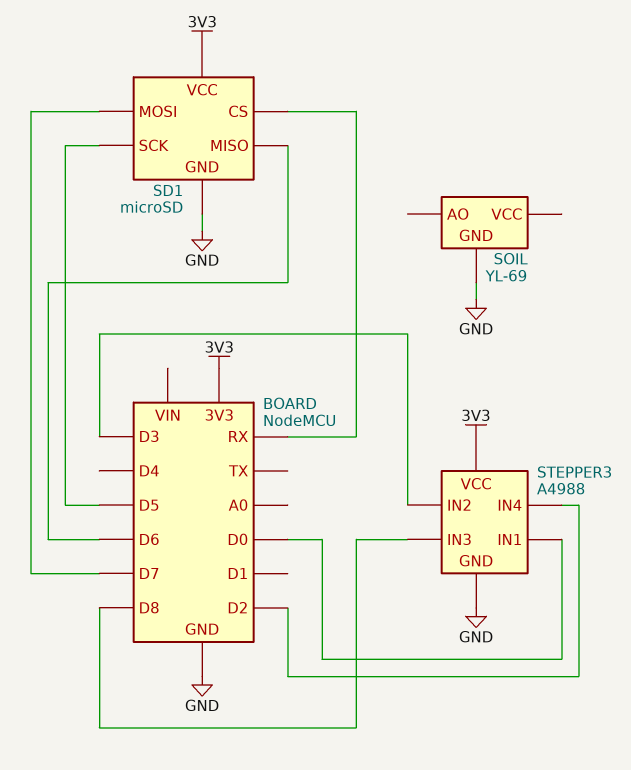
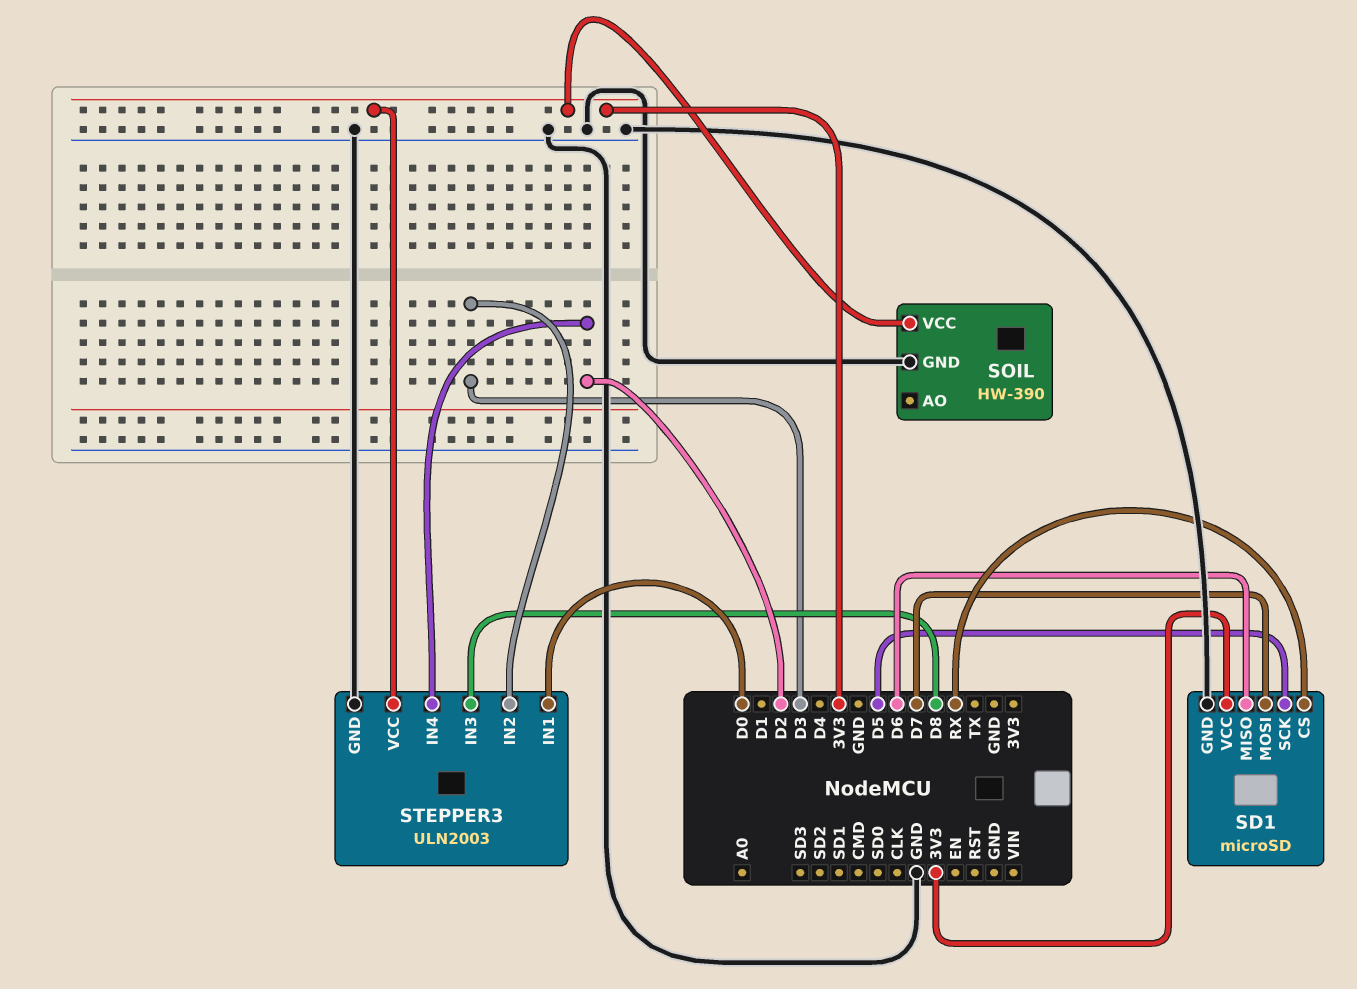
SOIL: YL-69 -> HW-390
SOIL pin VCC: none -> 3V3
STEPPER3: A4988 -> ULN2003

